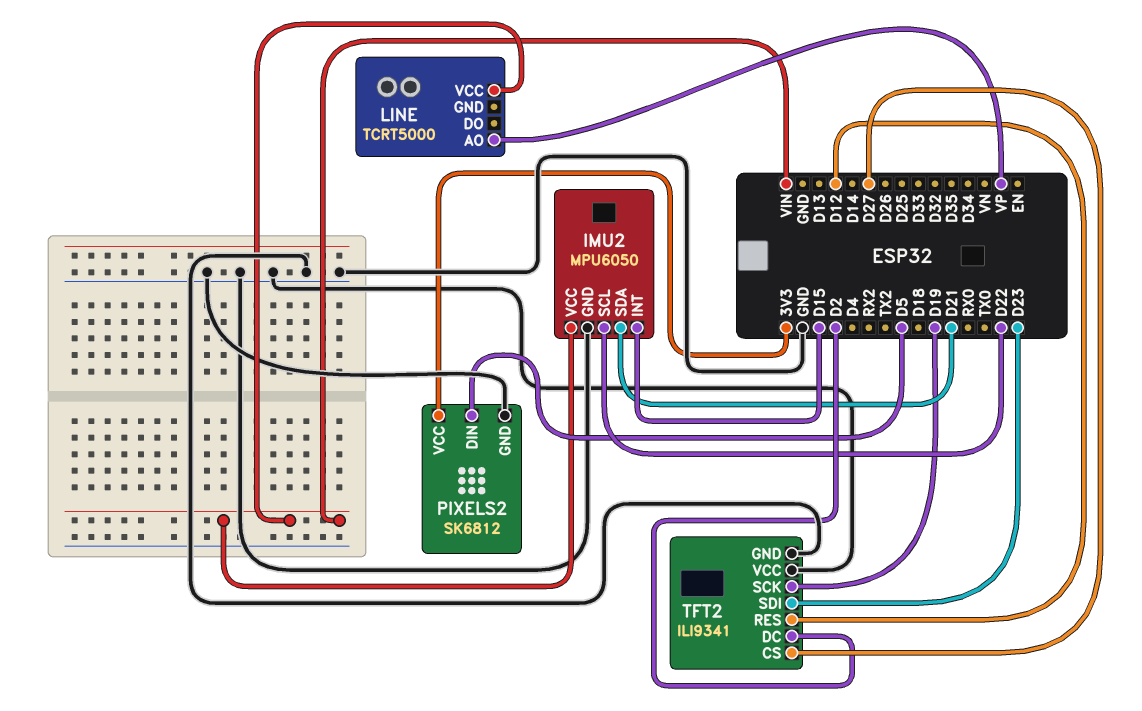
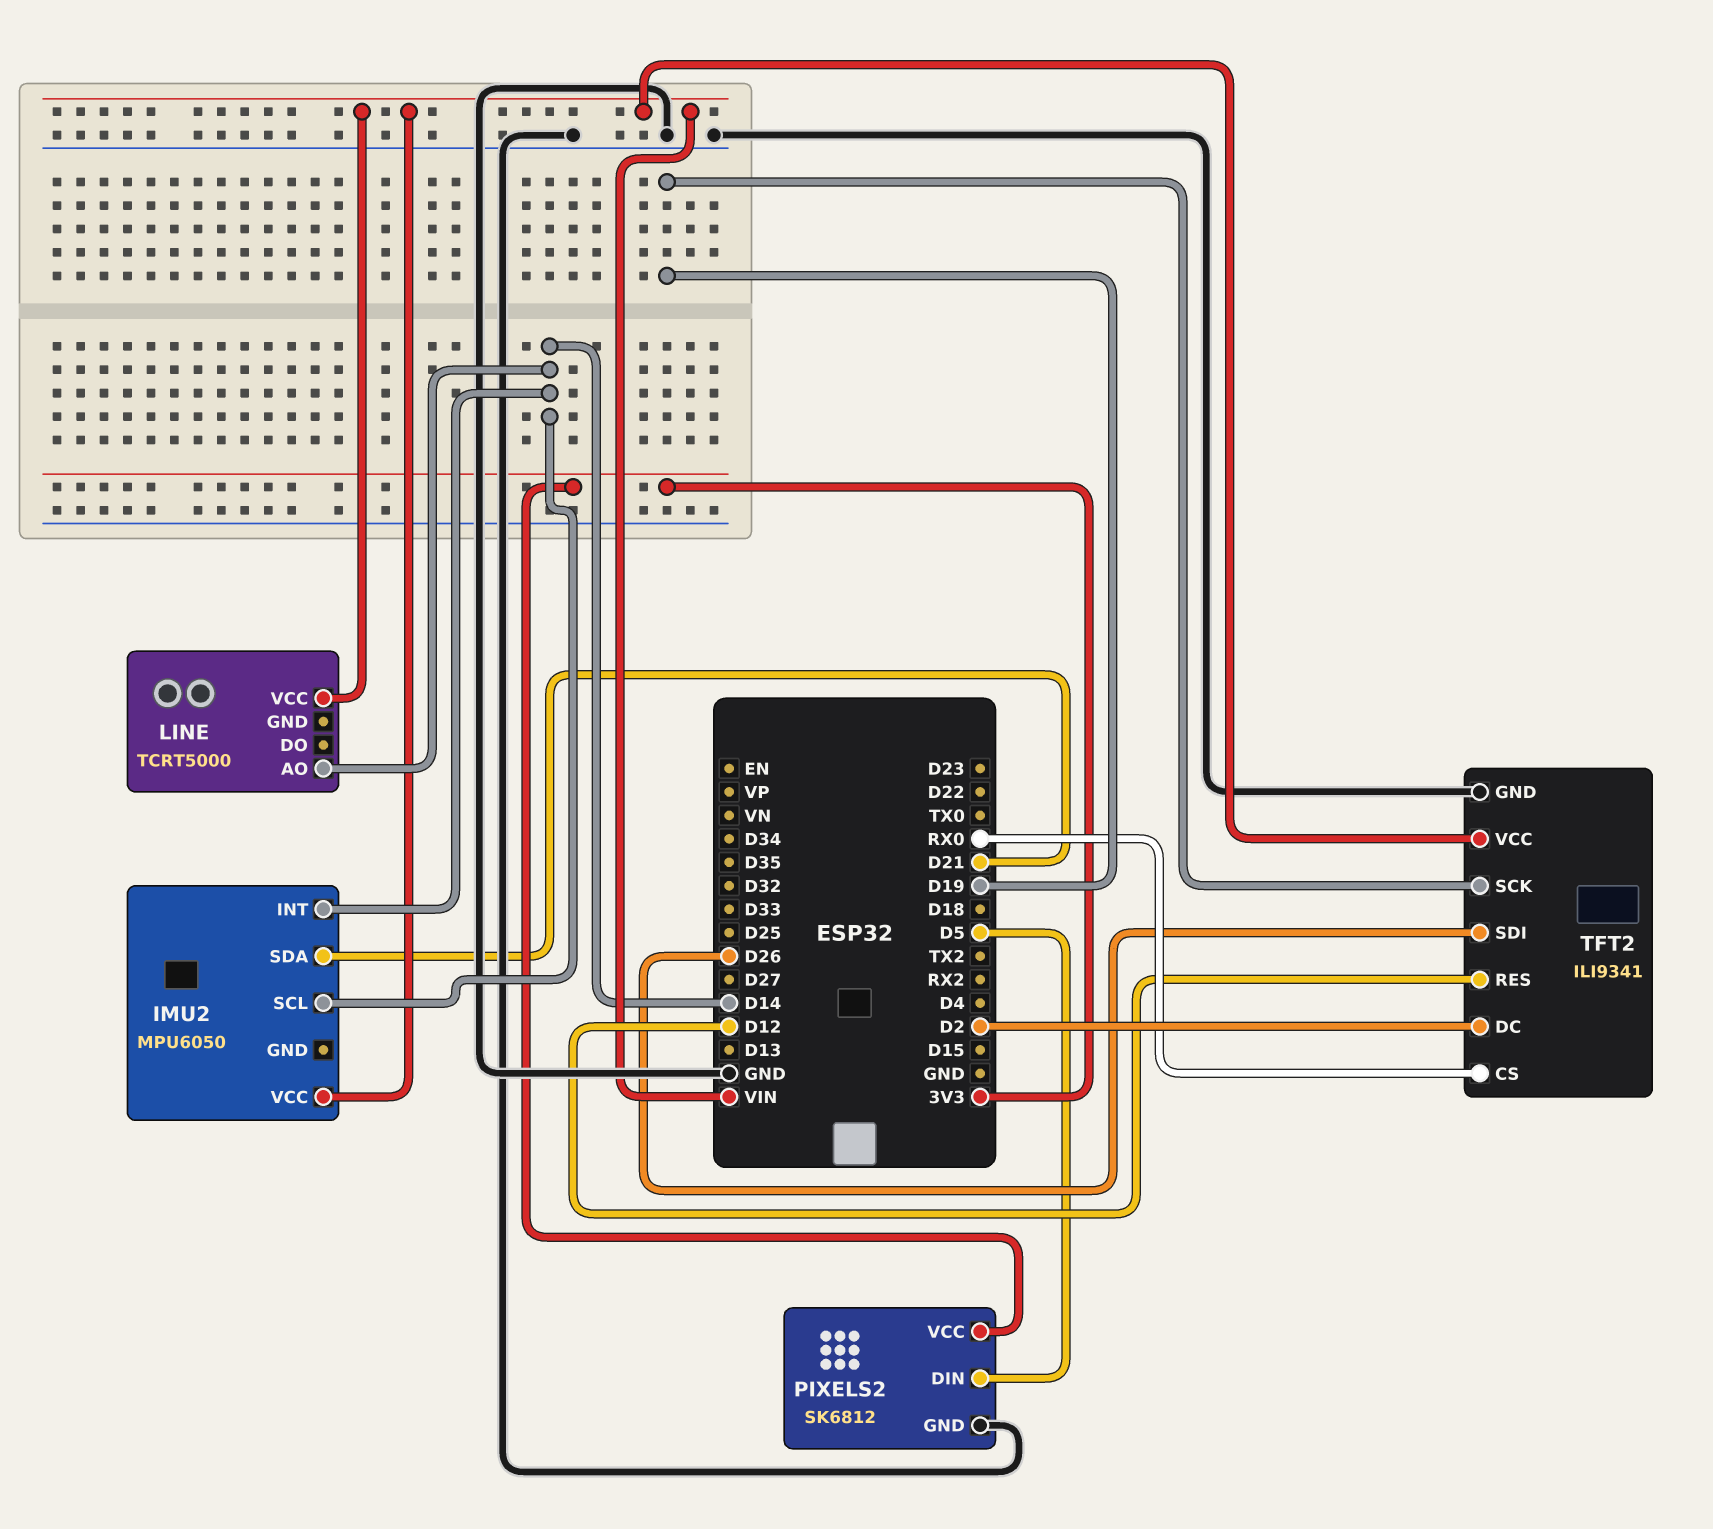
IMU2 pin GND: GND -> none
IMU2 pin INT: D15 -> D14
IMU2 pin SCL: D22 -> D14
LINE pin AO: VP -> D14
TFT2 pin CS: D27 -> RX0
TFT2 pin SDI: D23 -> D26
TFT2 pin VCC: GND -> VIN

